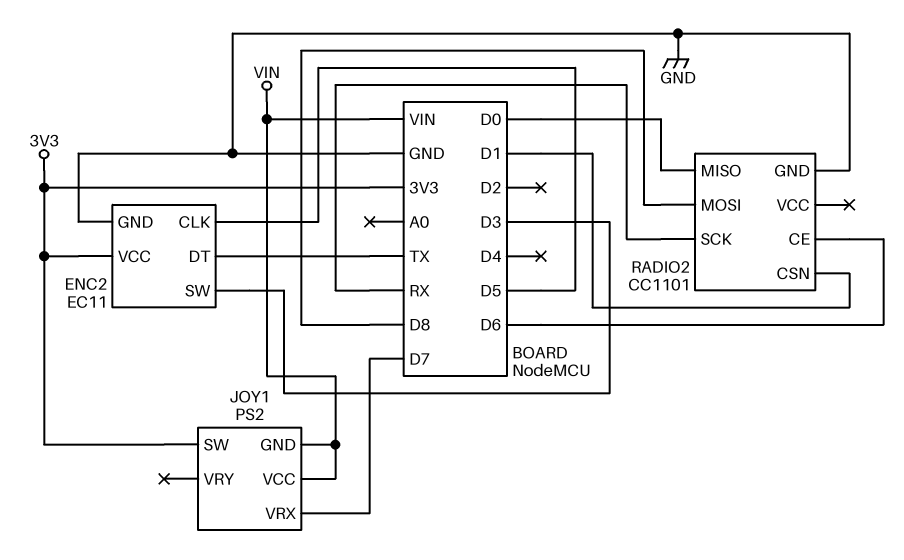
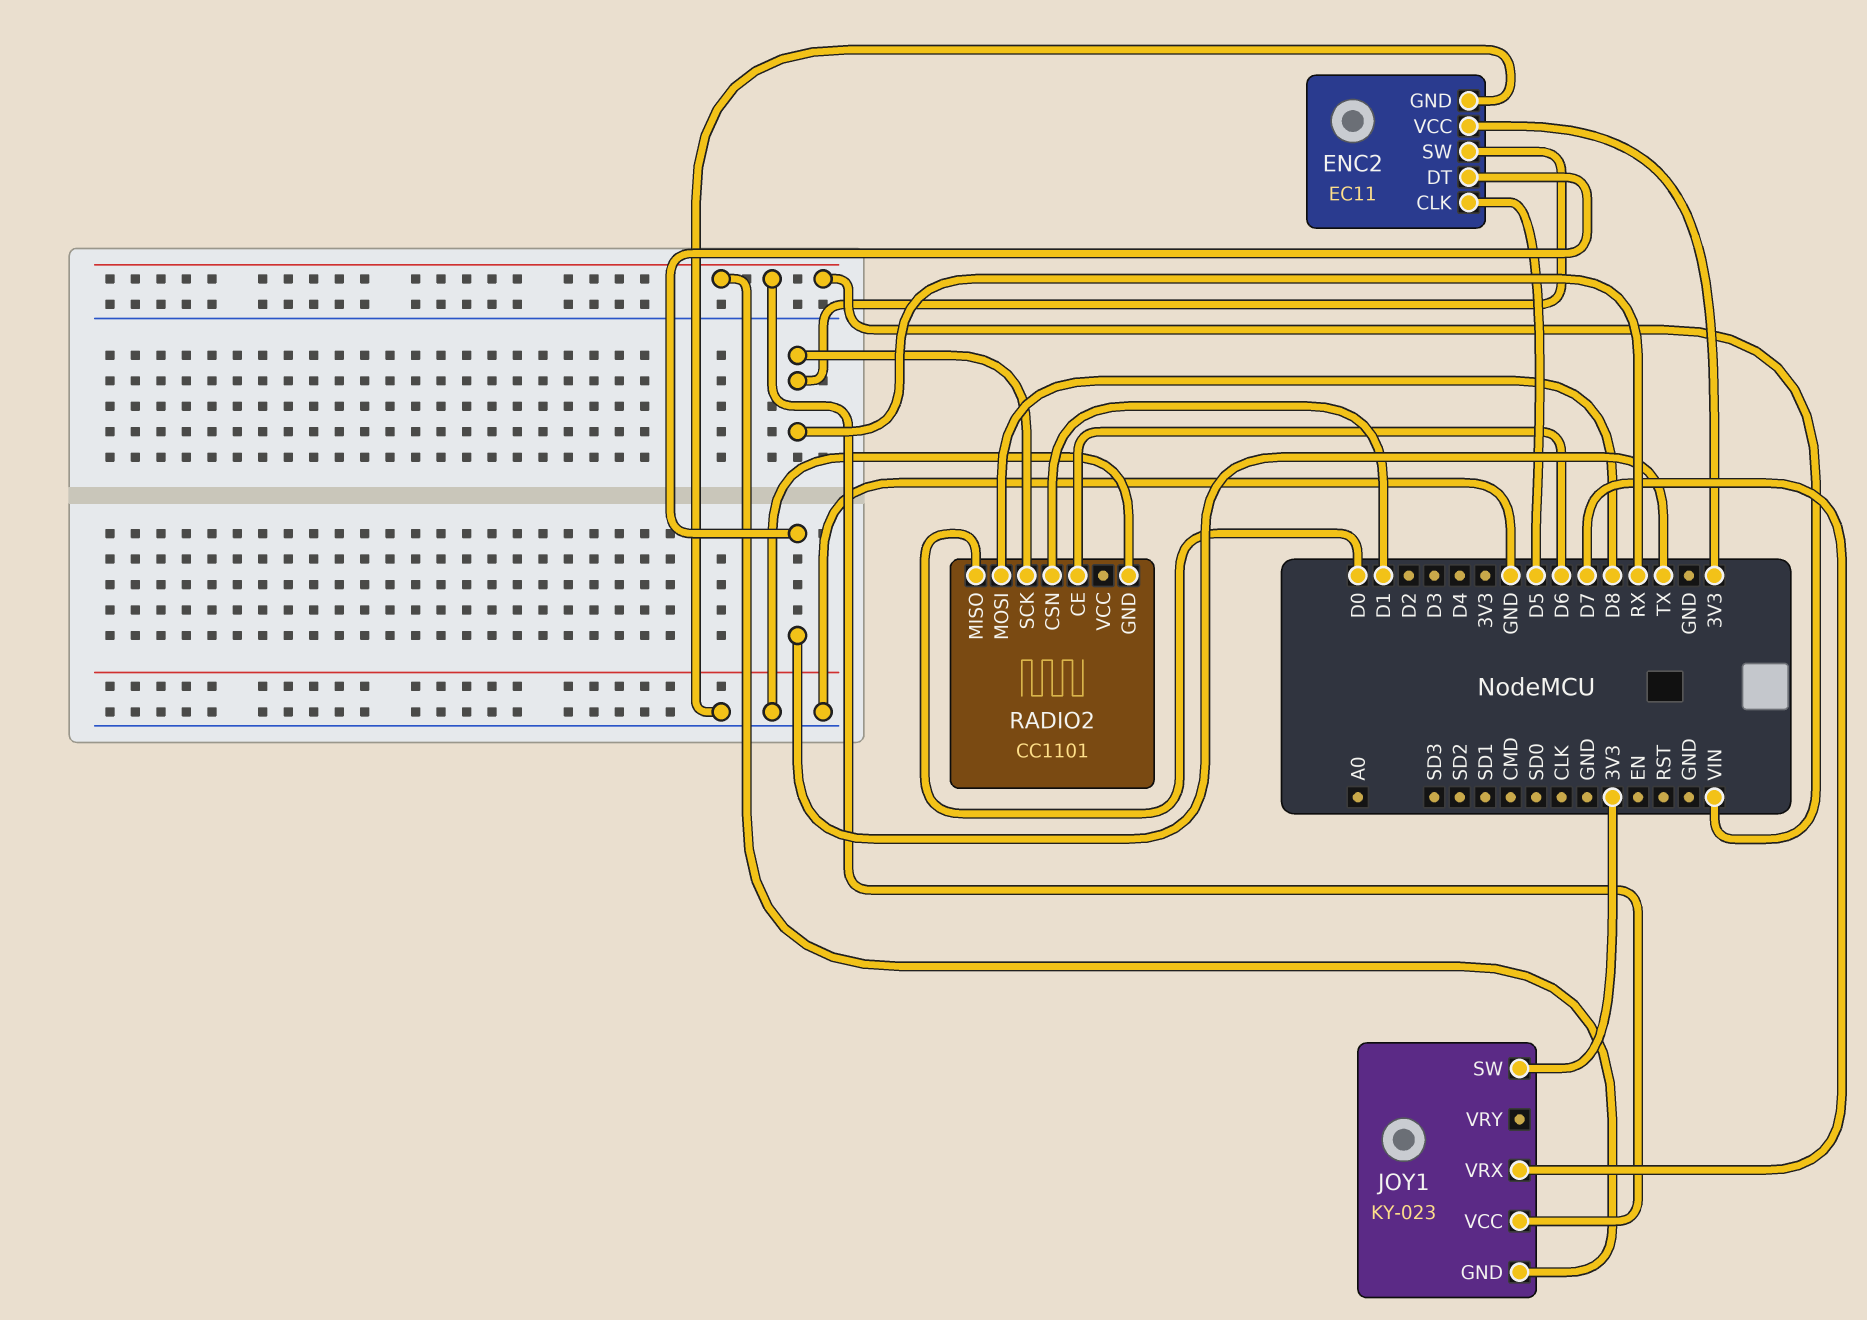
ENC2 pin SW: D3 -> RX
JOY1: PS2 -> KY-023

